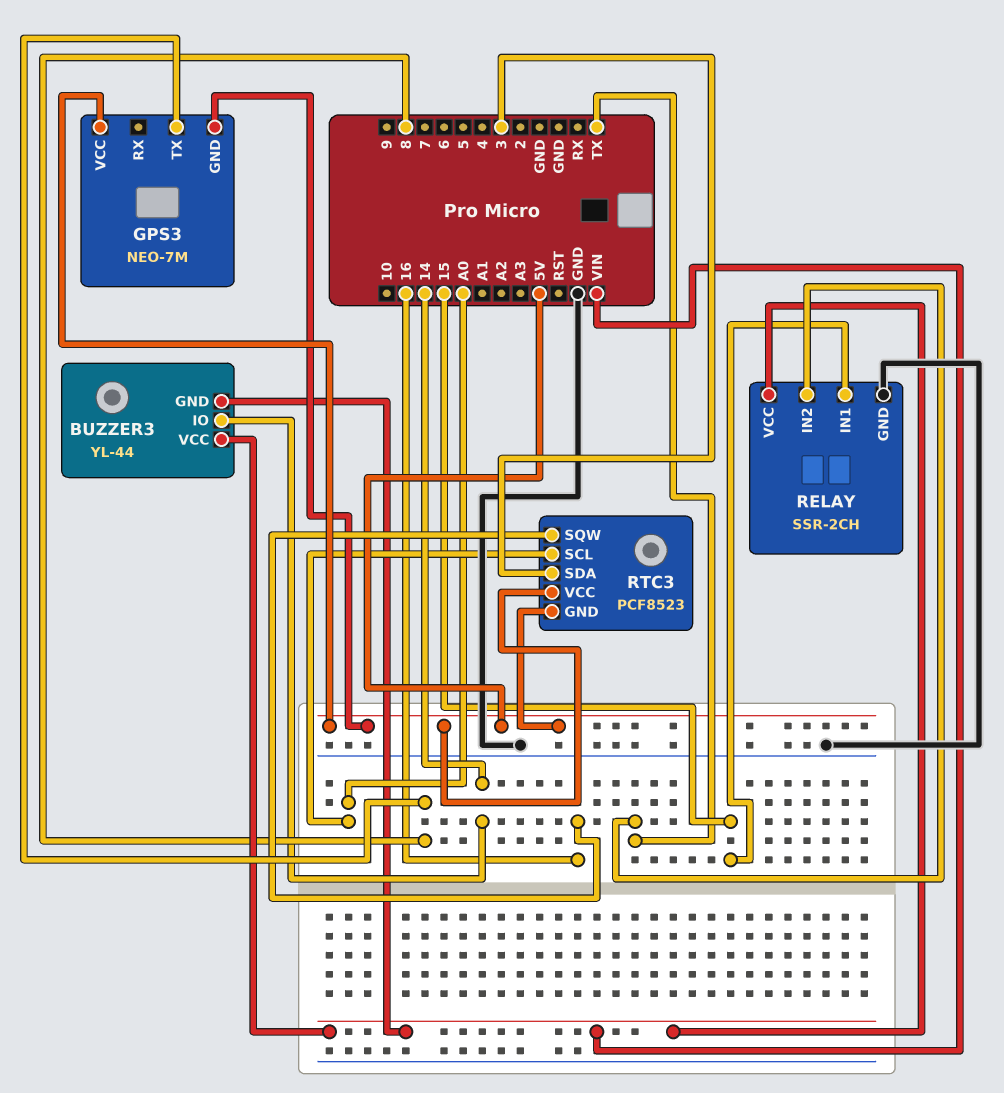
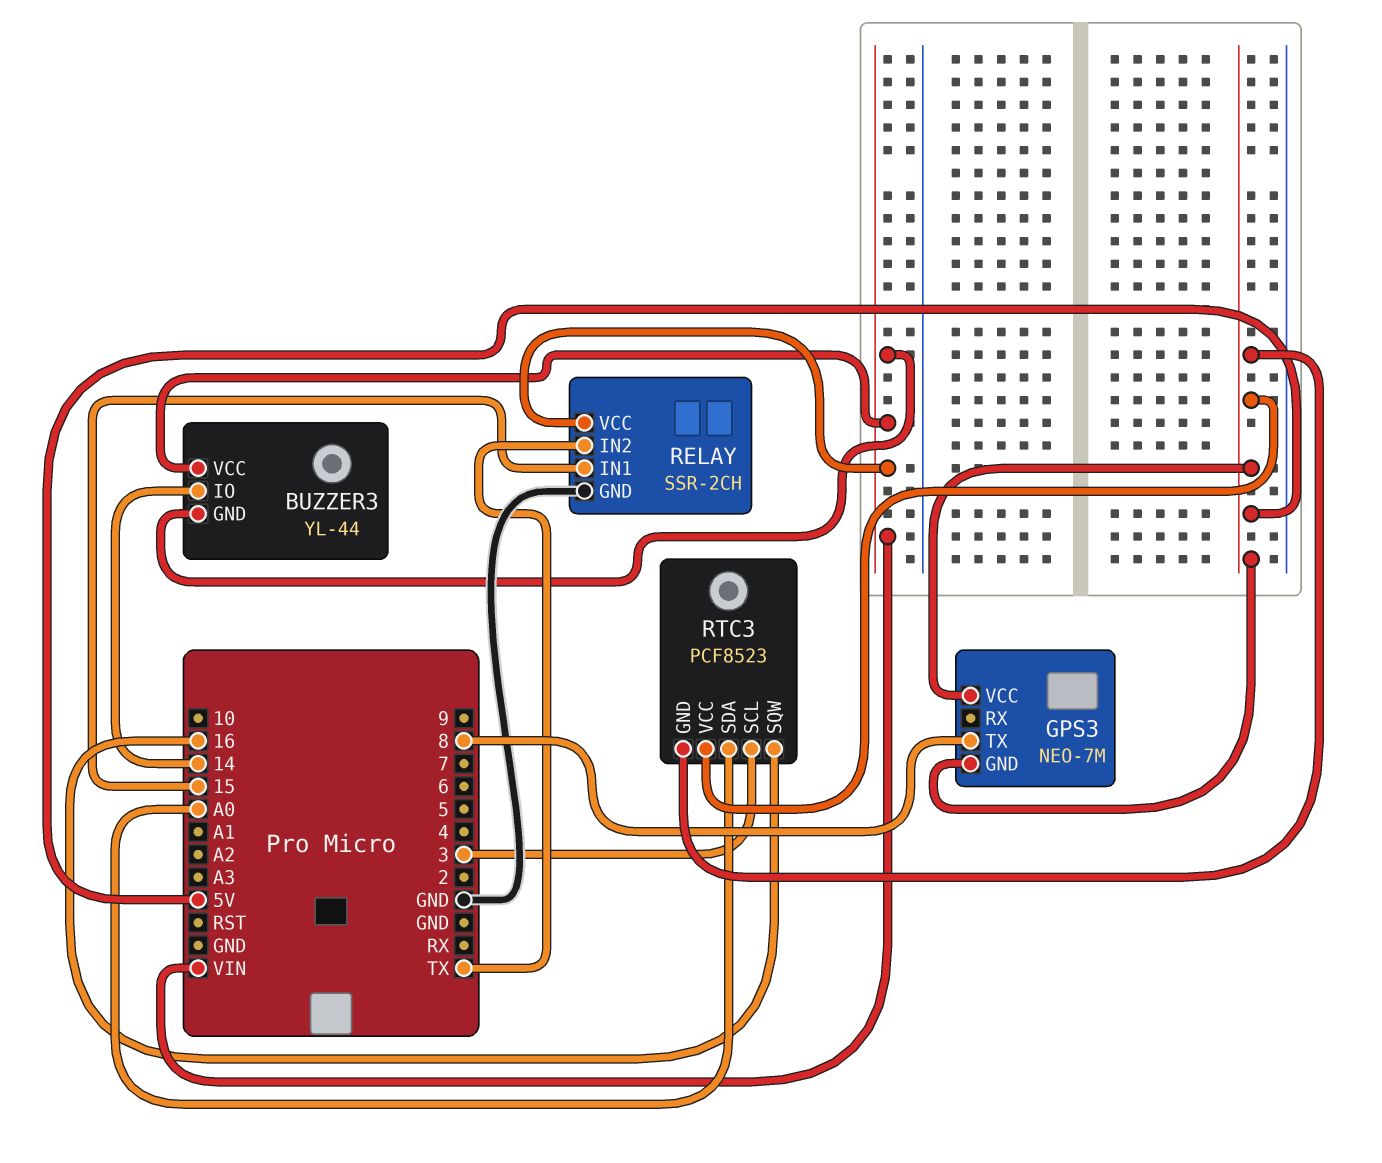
RTC3 pin SCL: A0 -> 3
RTC3 pin SDA: 3 -> A0

